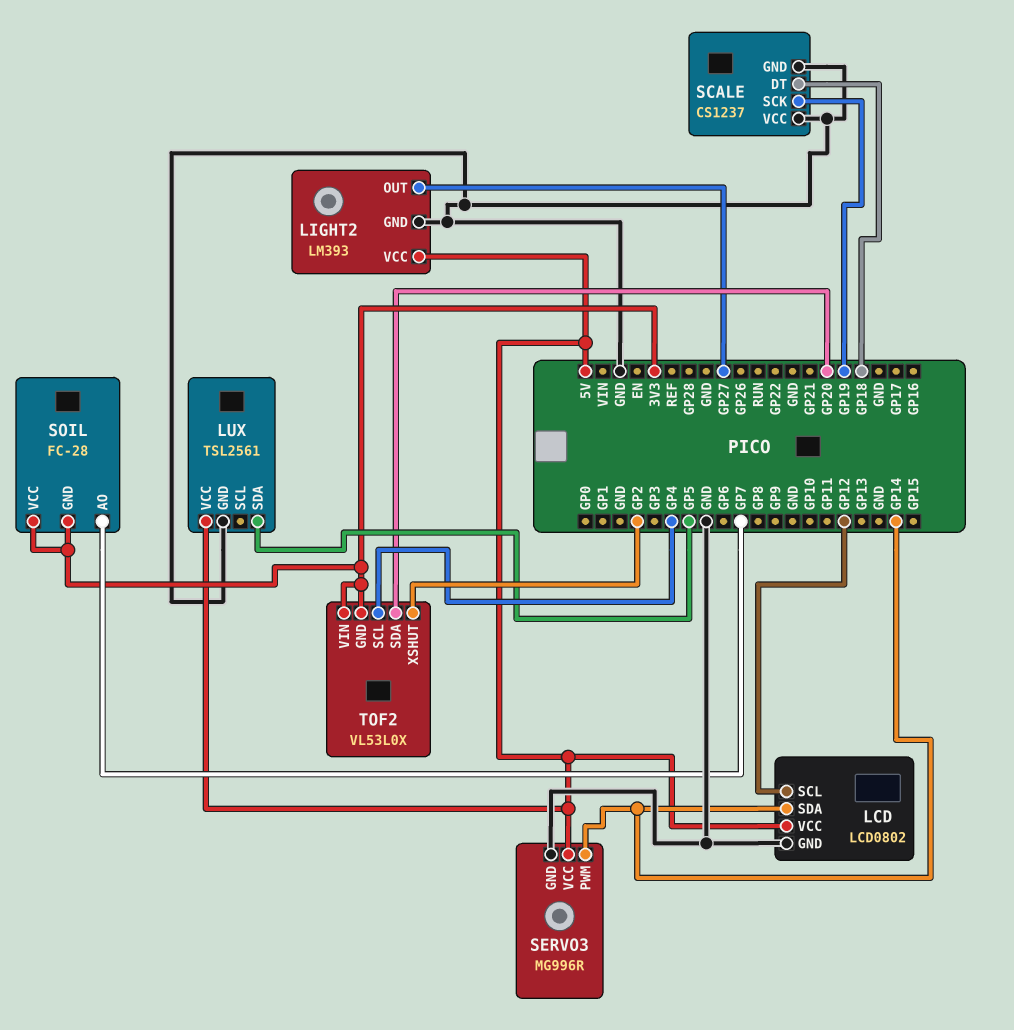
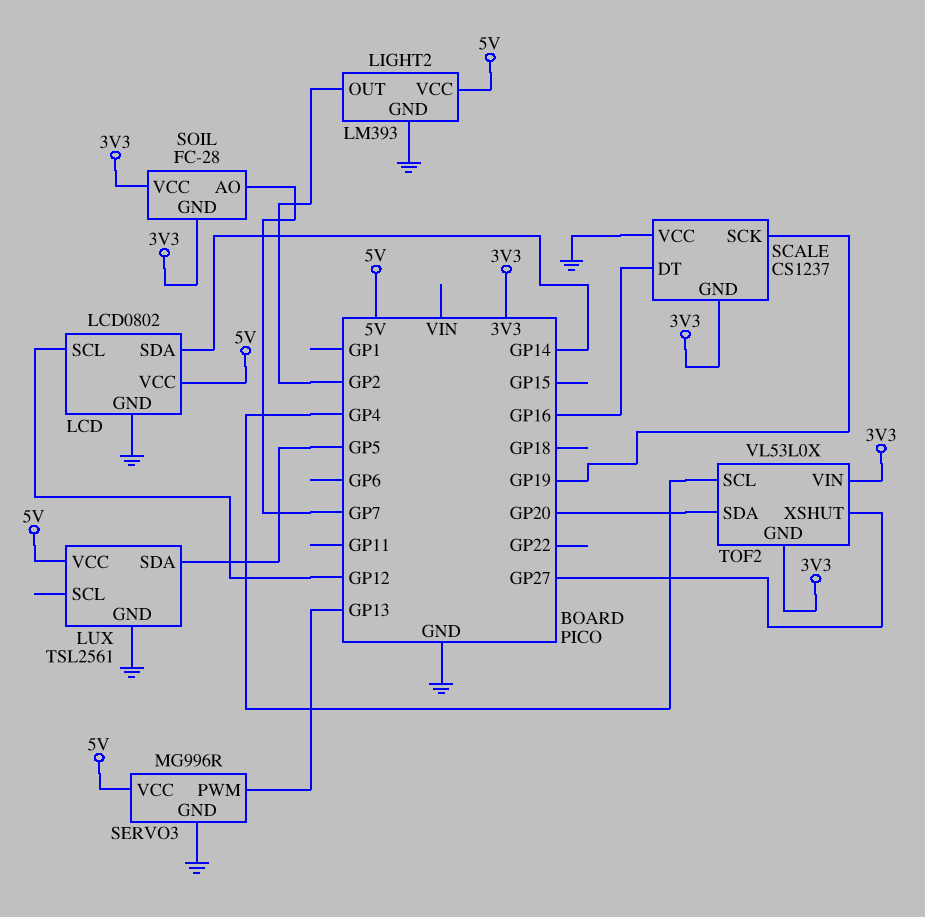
LIGHT2 pin OUT: GP27 -> GP2
SCALE pin DT: GP18 -> GP16
SCALE pin GND: GND -> 3V3
SERVO3 pin PWM: GP14 -> GP13
TOF2 pin XSHUT: GP2 -> GP27

